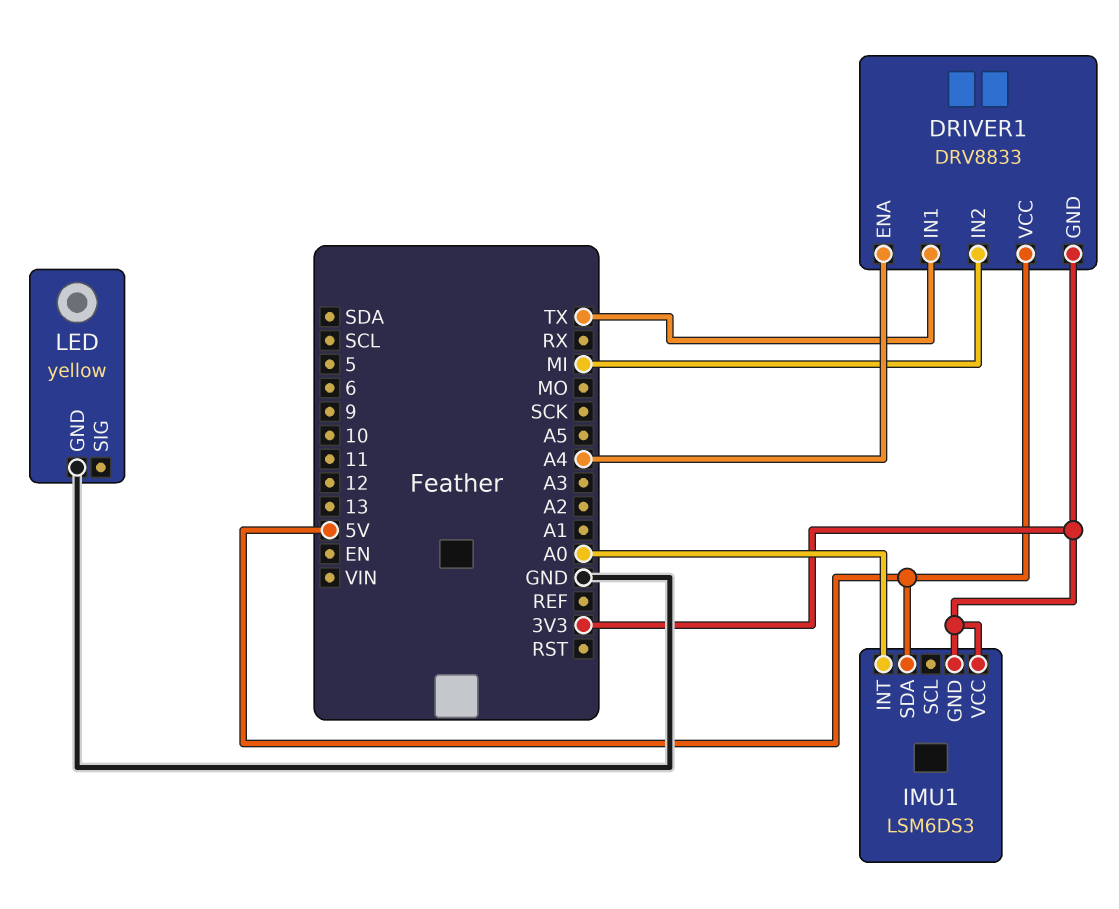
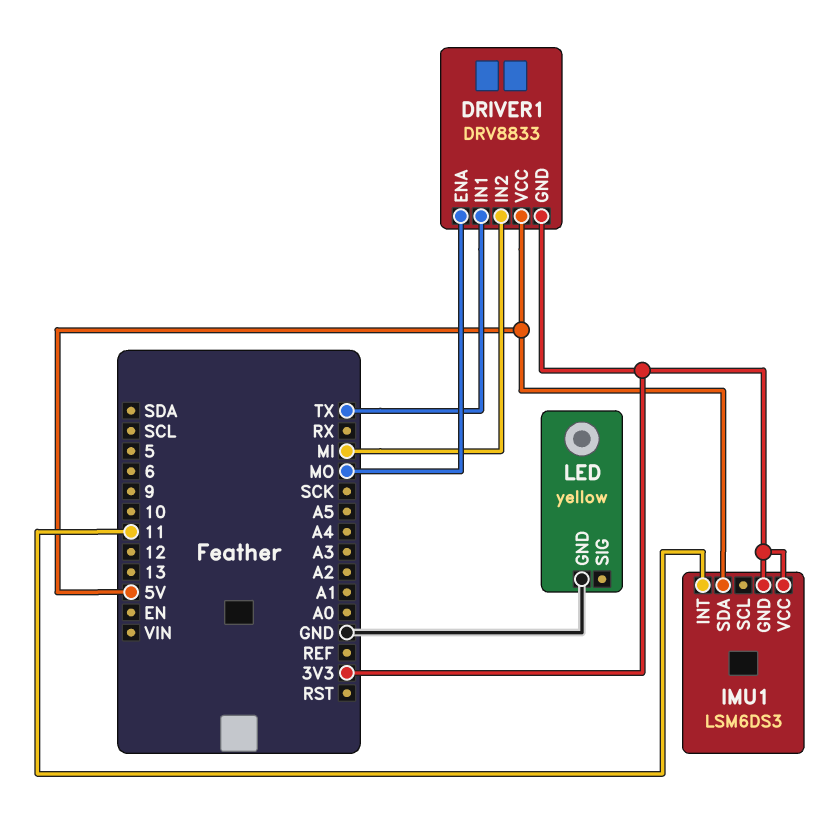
DRIVER1 pin ENA: A4 -> MO
IMU1 pin INT: A0 -> 11

